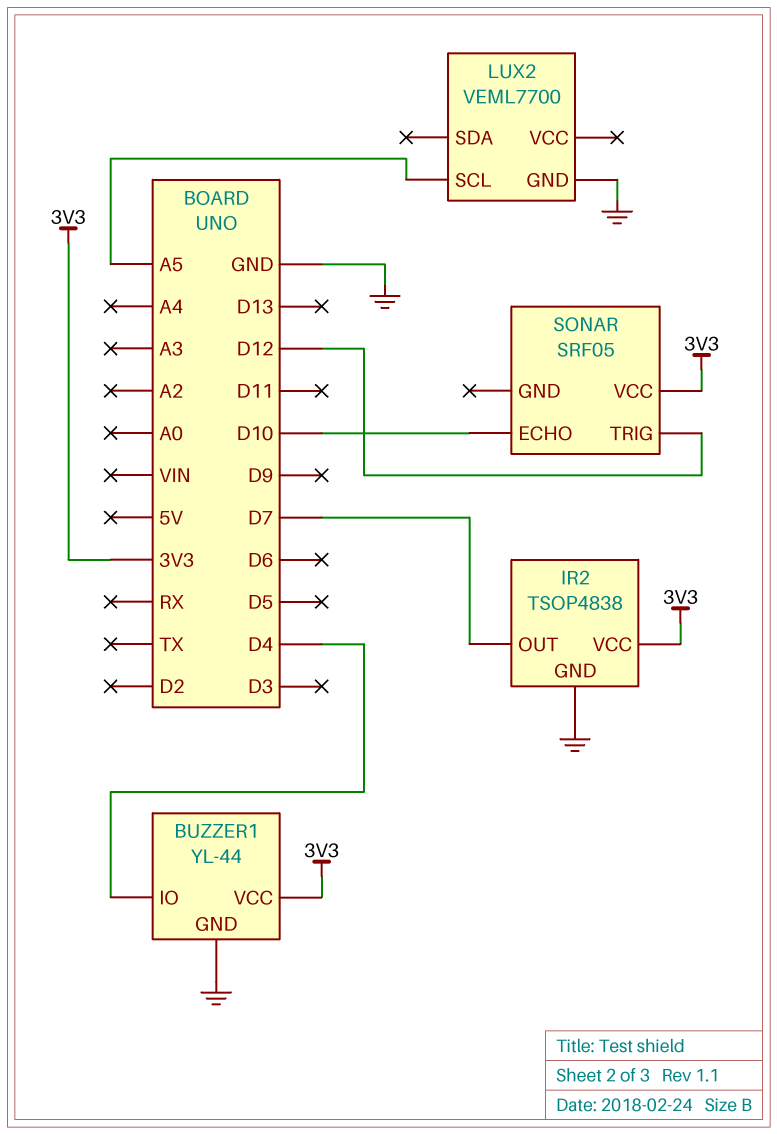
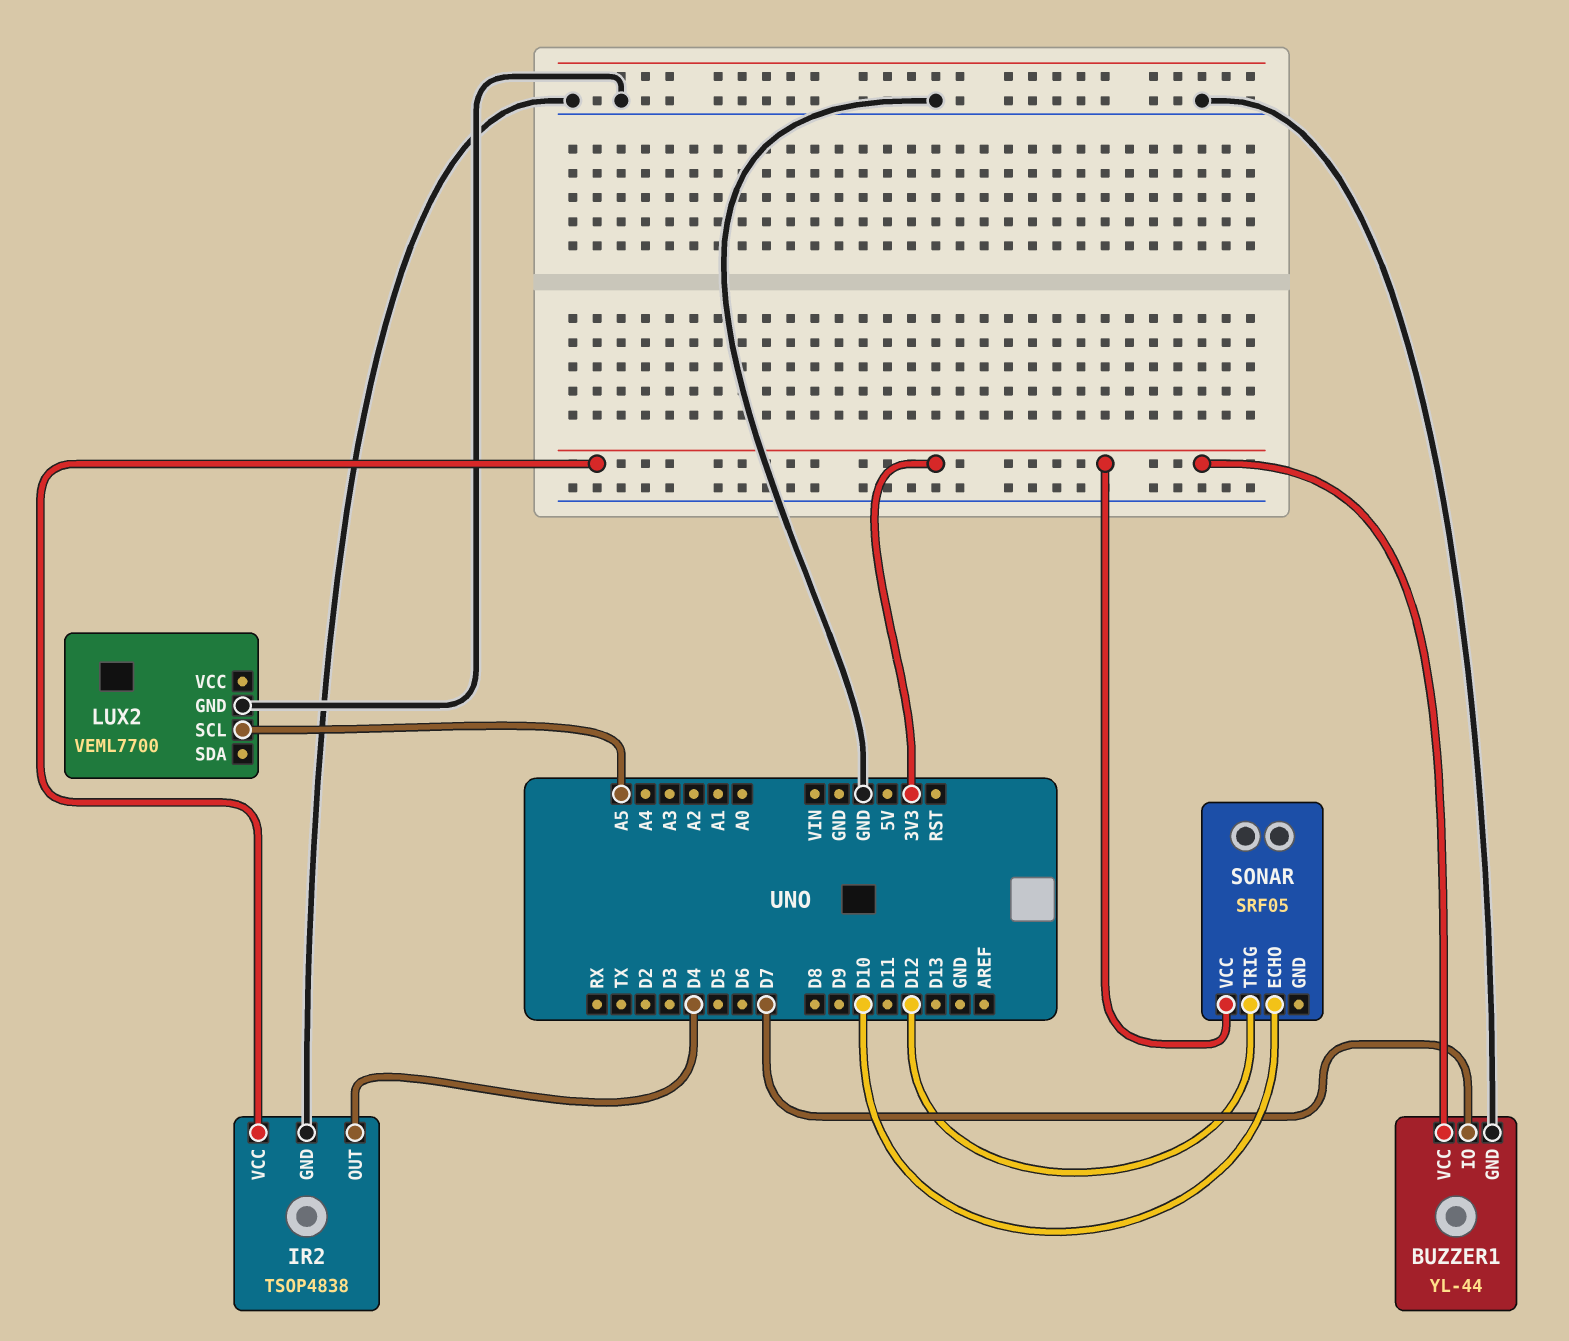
BUZZER1 pin IO: D4 -> D7
IR2 pin OUT: D7 -> D4

